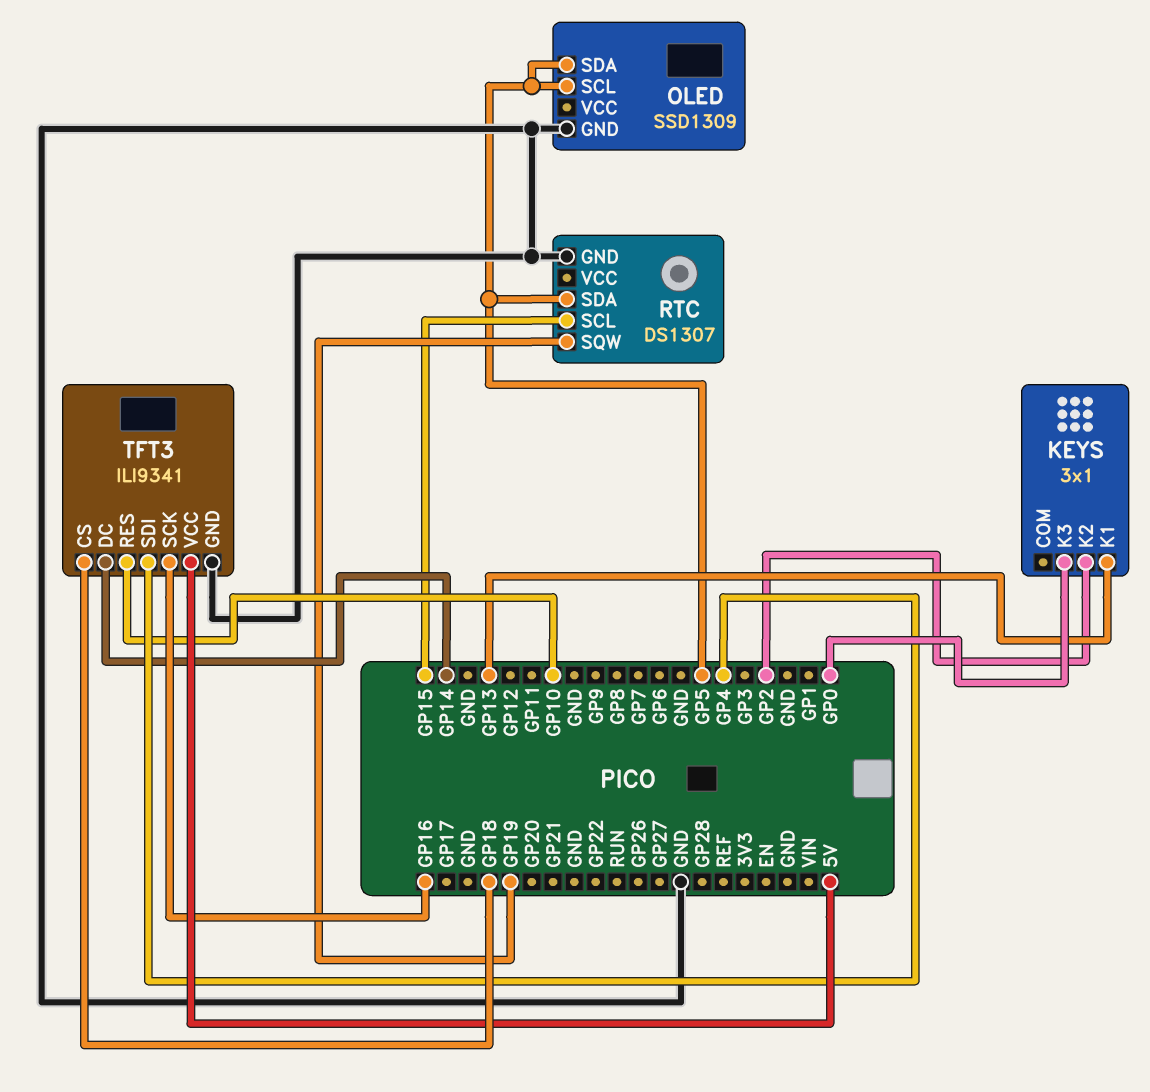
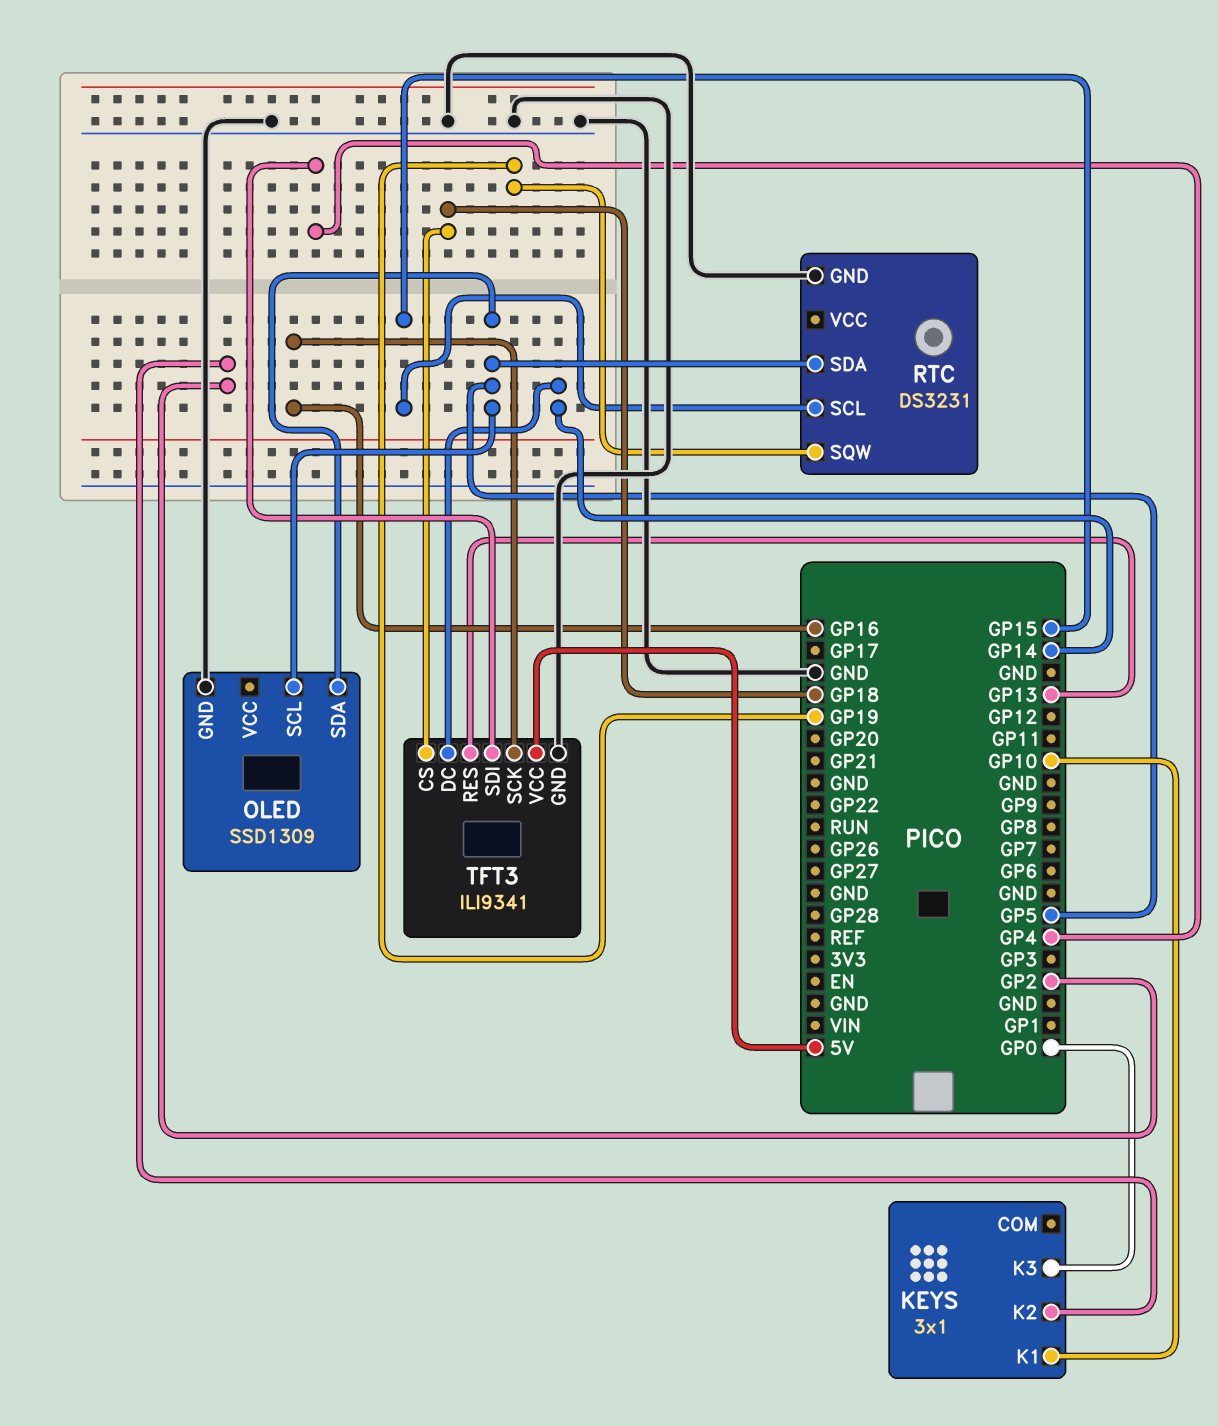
KEYS pin K1: GP13 -> GP10
RTC: DS1307 -> DS3231
TFT3 pin RES: GP10 -> GP13

